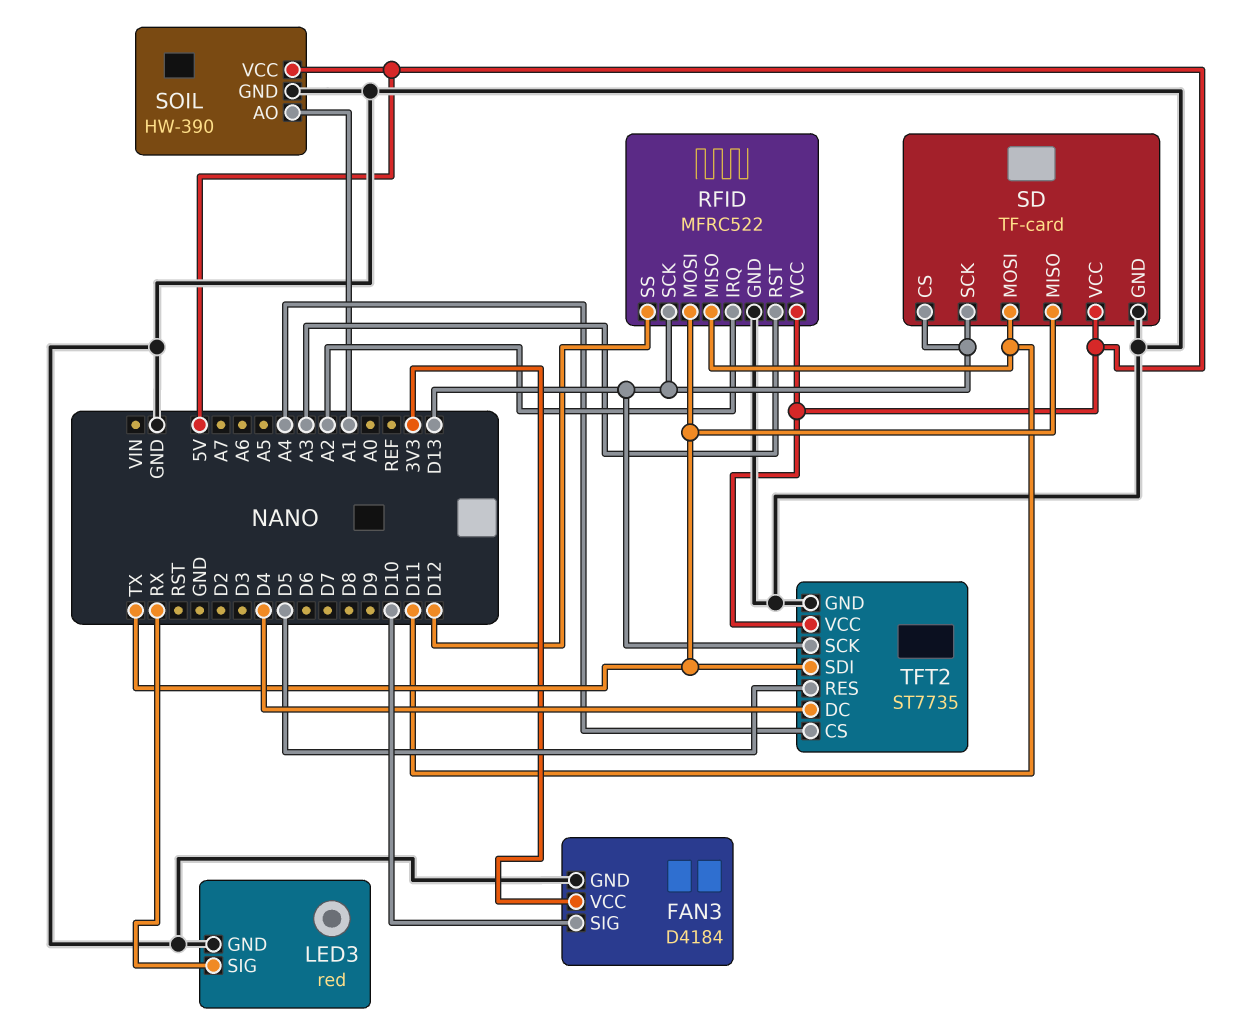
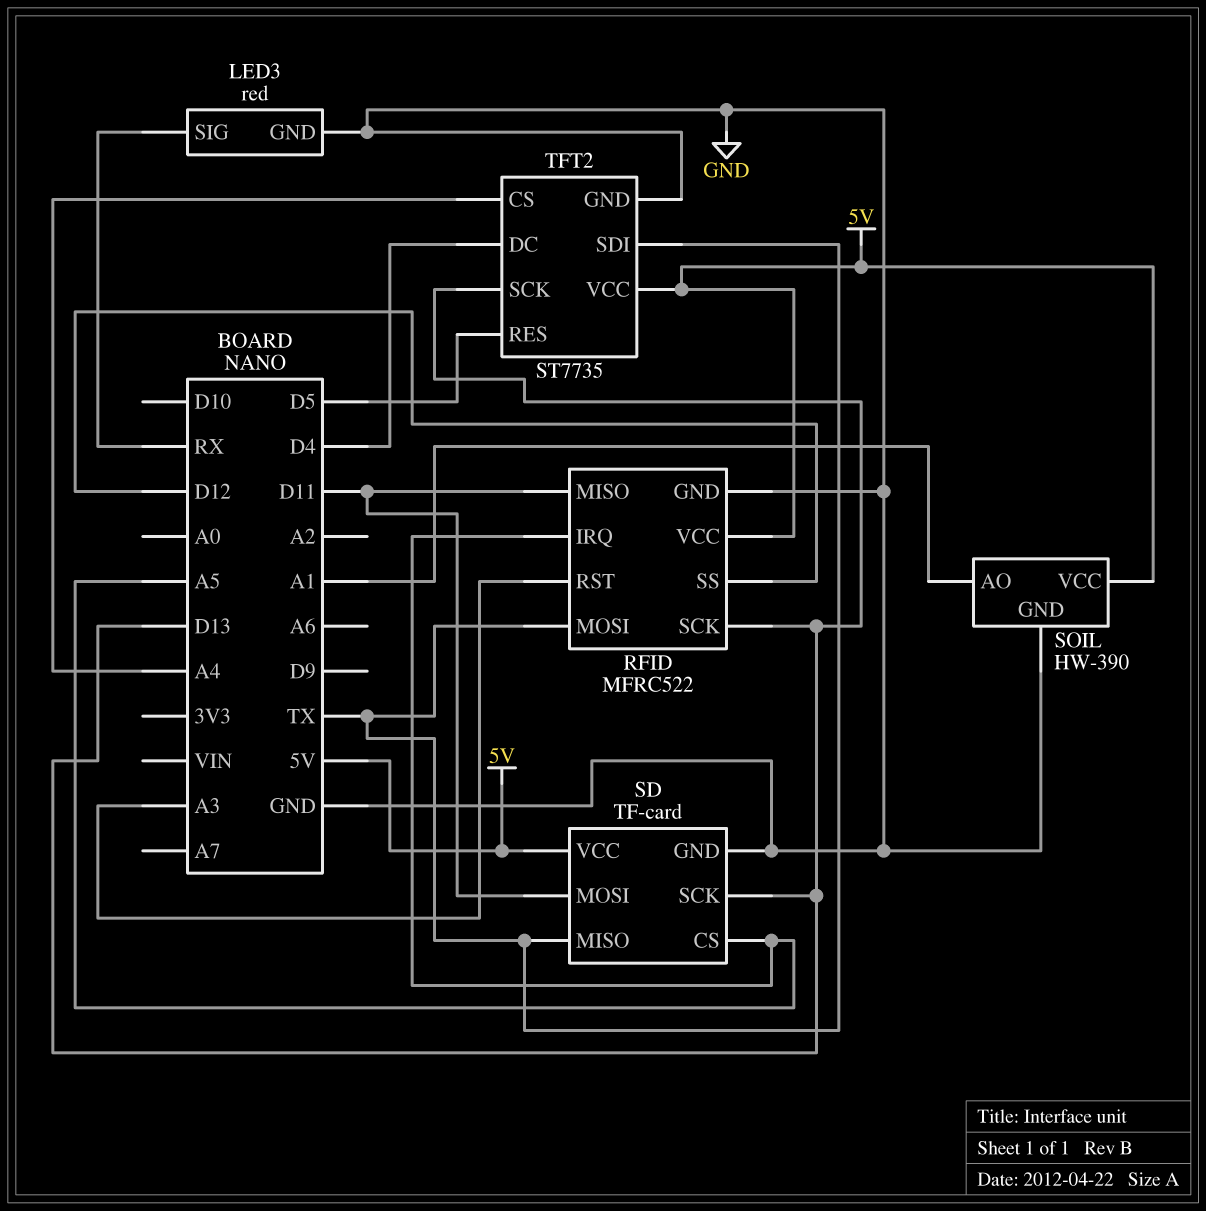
FAN3: D4184 -> none
FAN3 pin GND: GND -> none
FAN3 pin SIG: D10 -> none
FAN3 pin VCC: 3V3 -> none
RFID pin IRQ: A2 -> A5
SD pin CS: D13 -> A5

